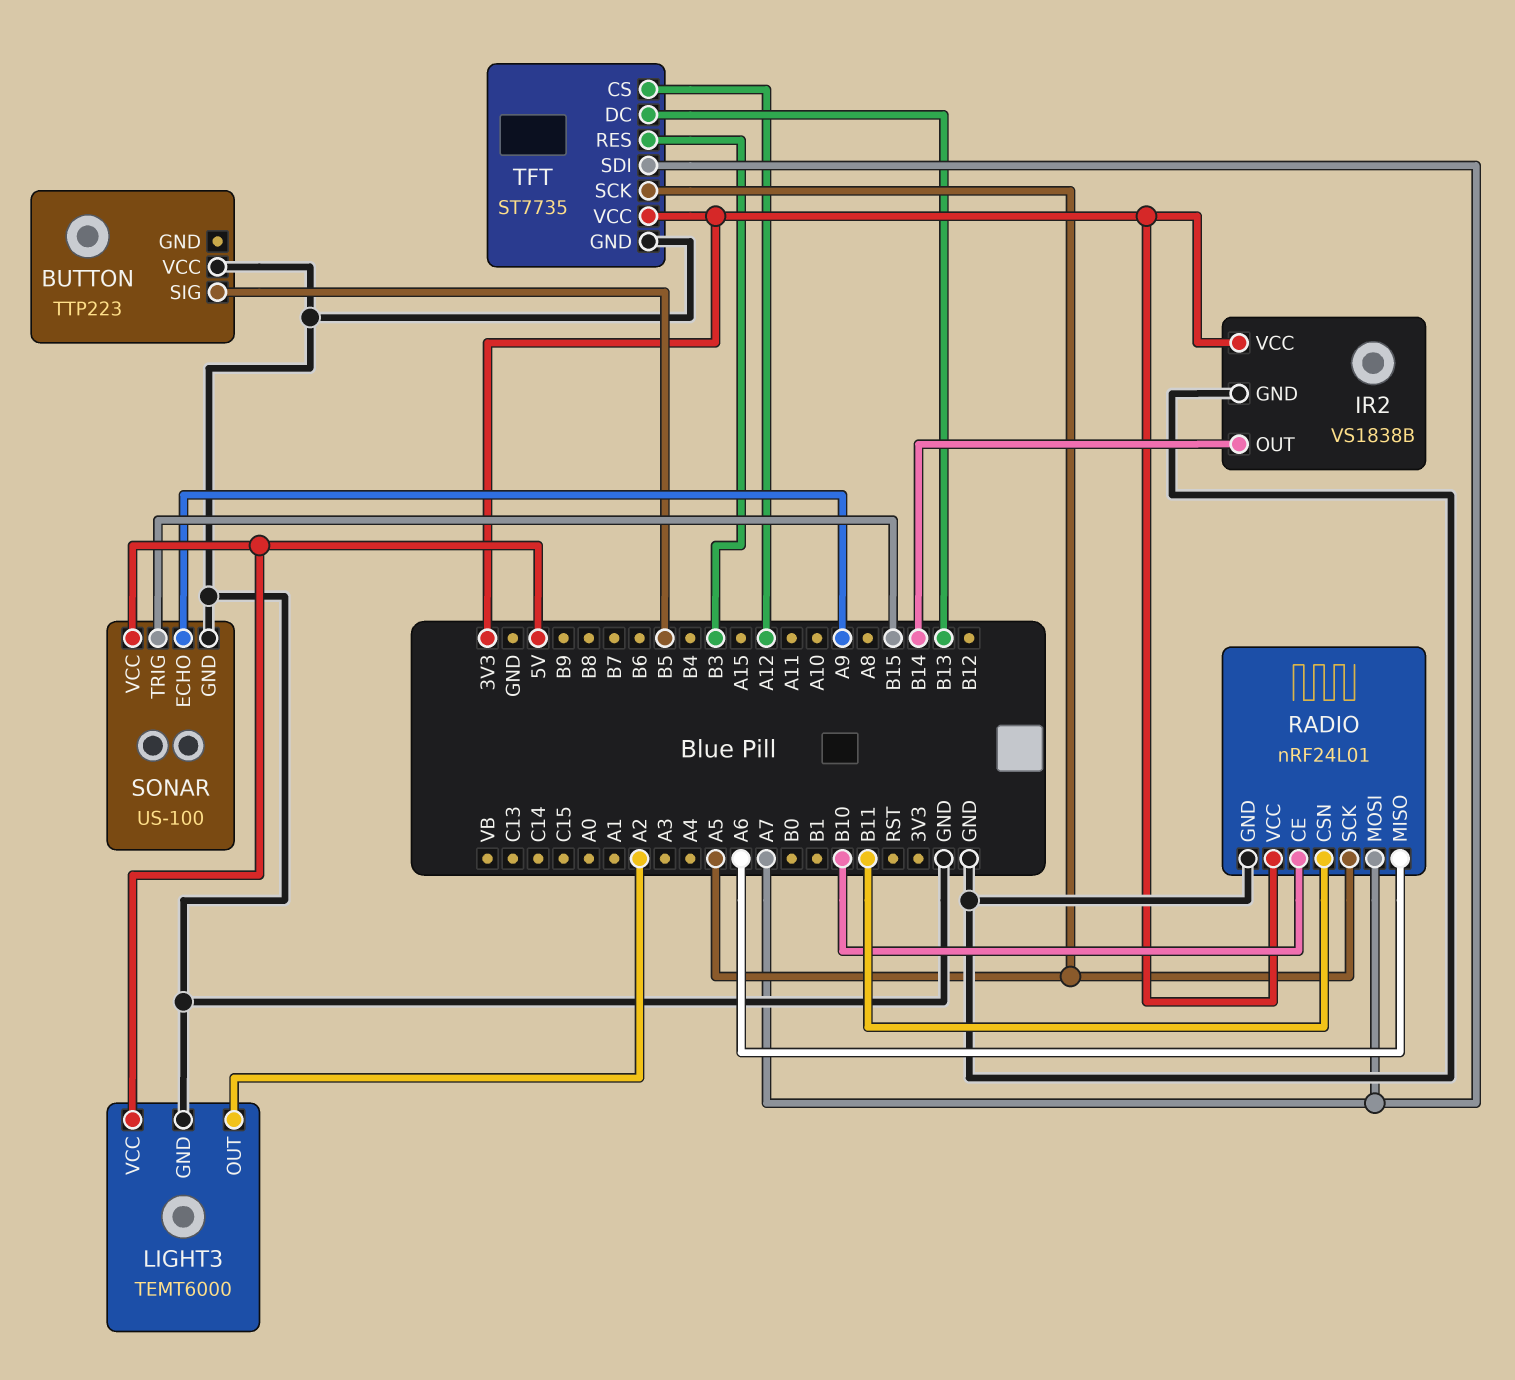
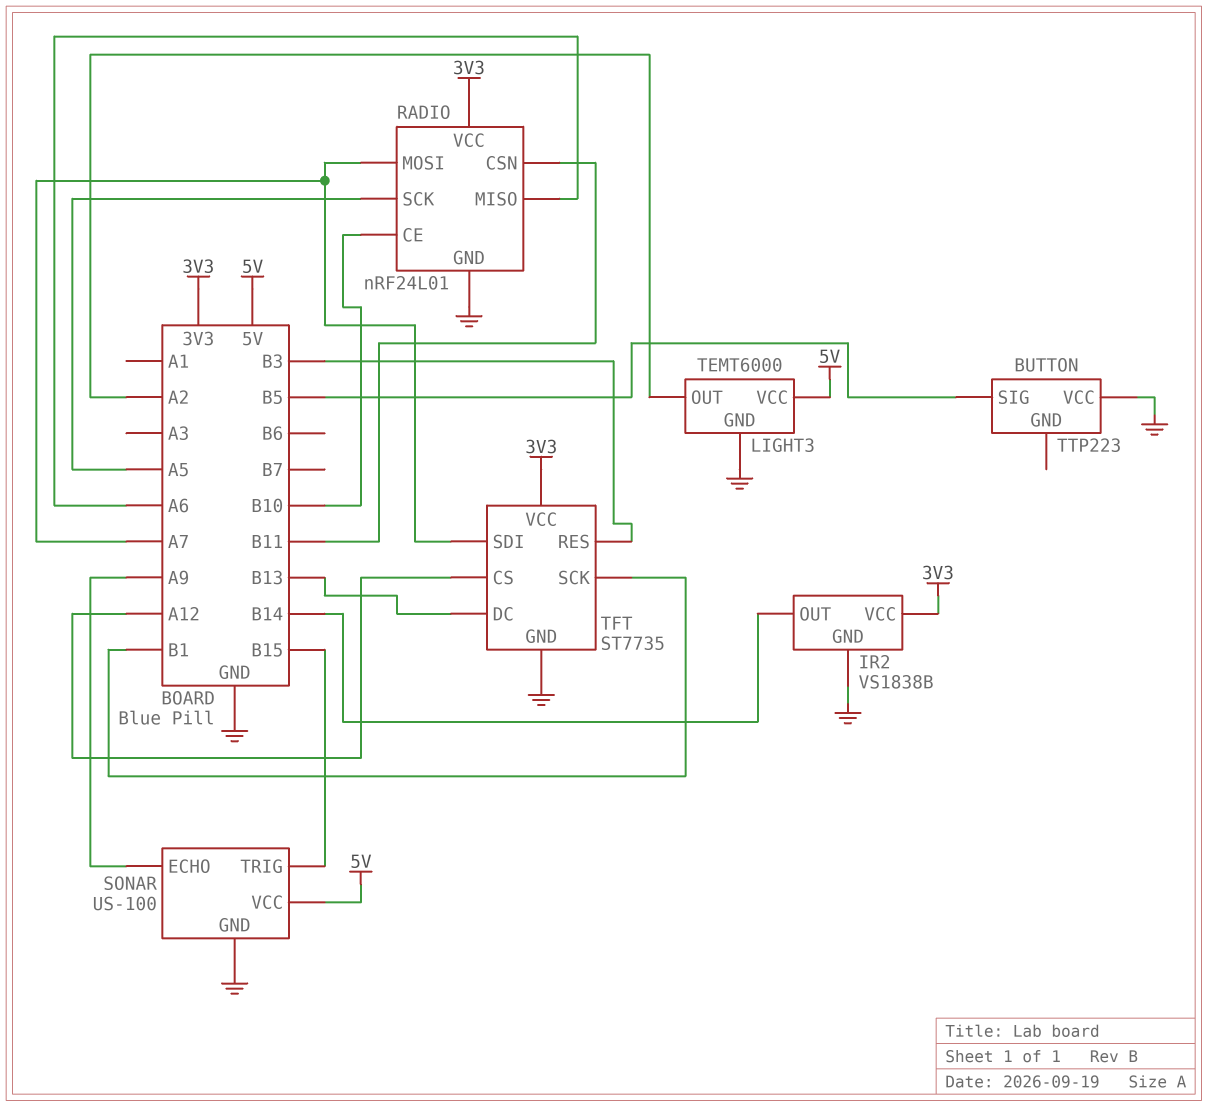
TFT pin SCK: A5 -> B1

